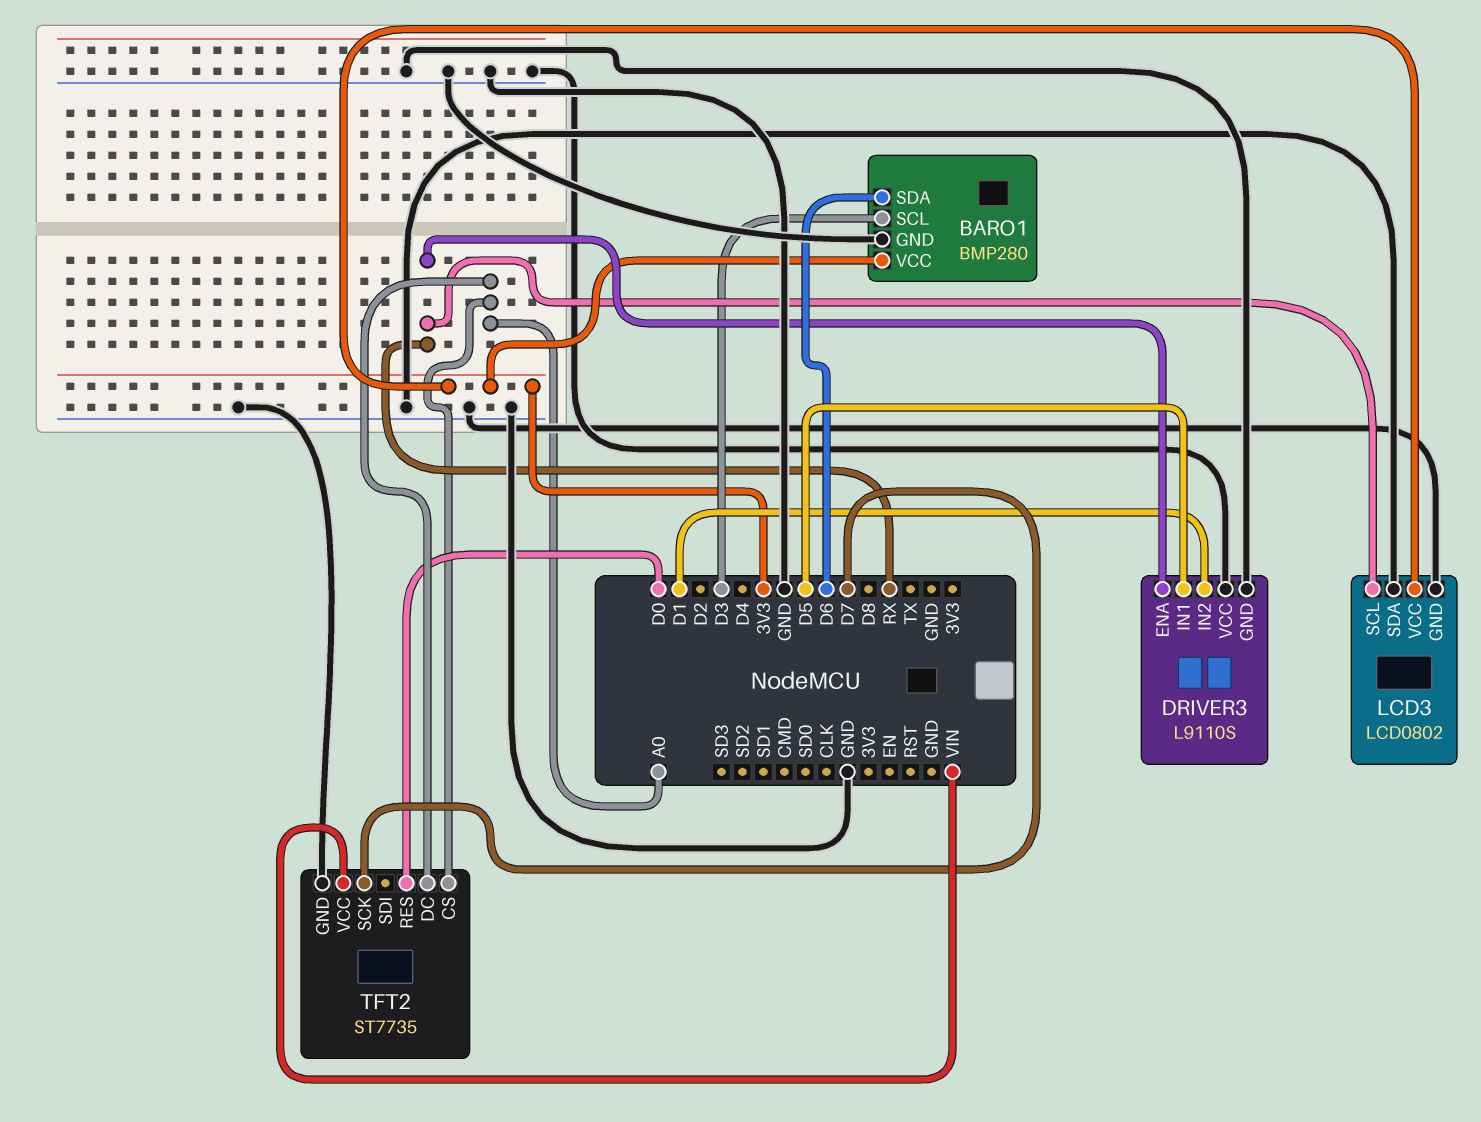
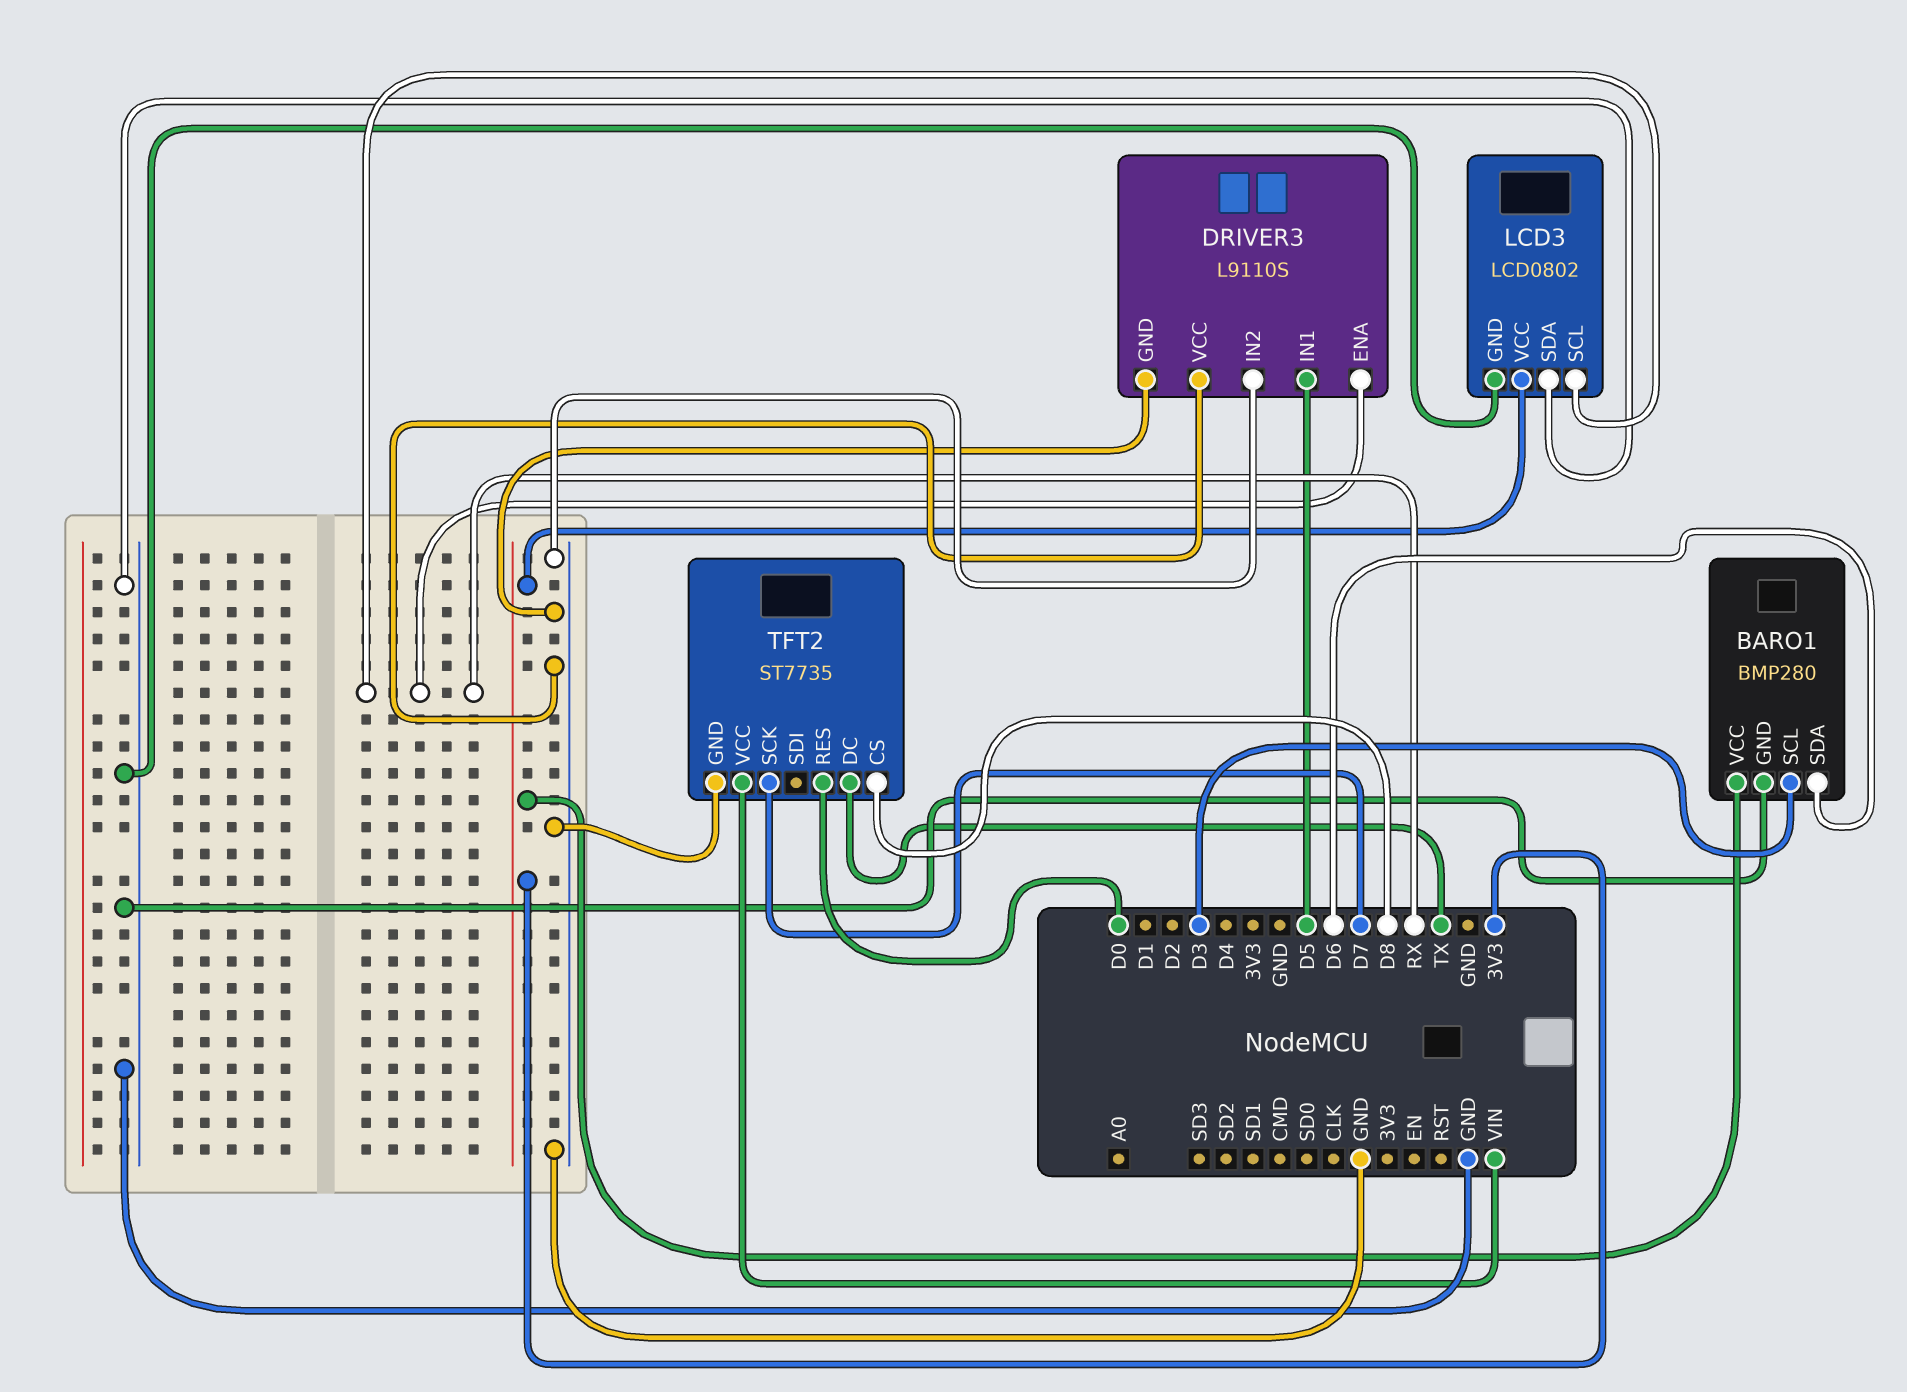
DRIVER3 pin IN2: D1 -> GND
TFT2 pin CS: A0 -> D8
TFT2 pin DC: A0 -> TX

